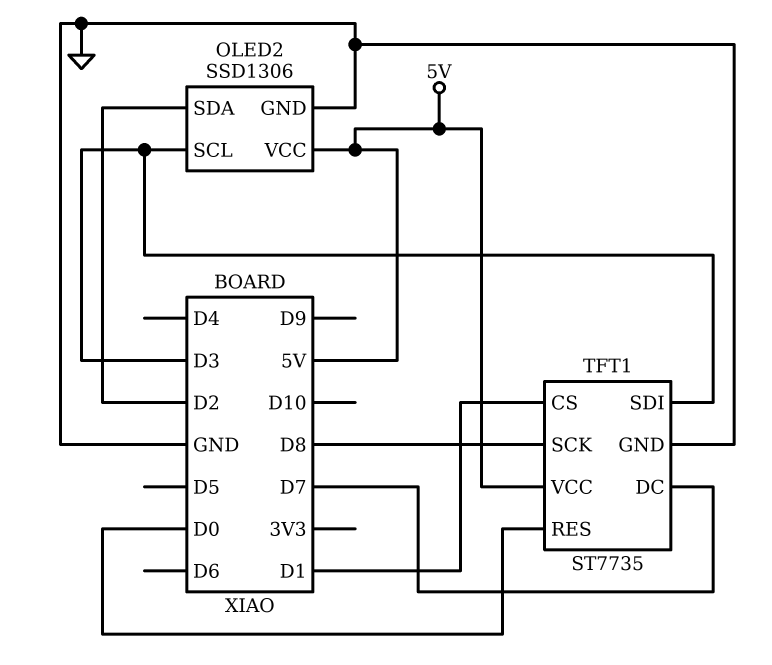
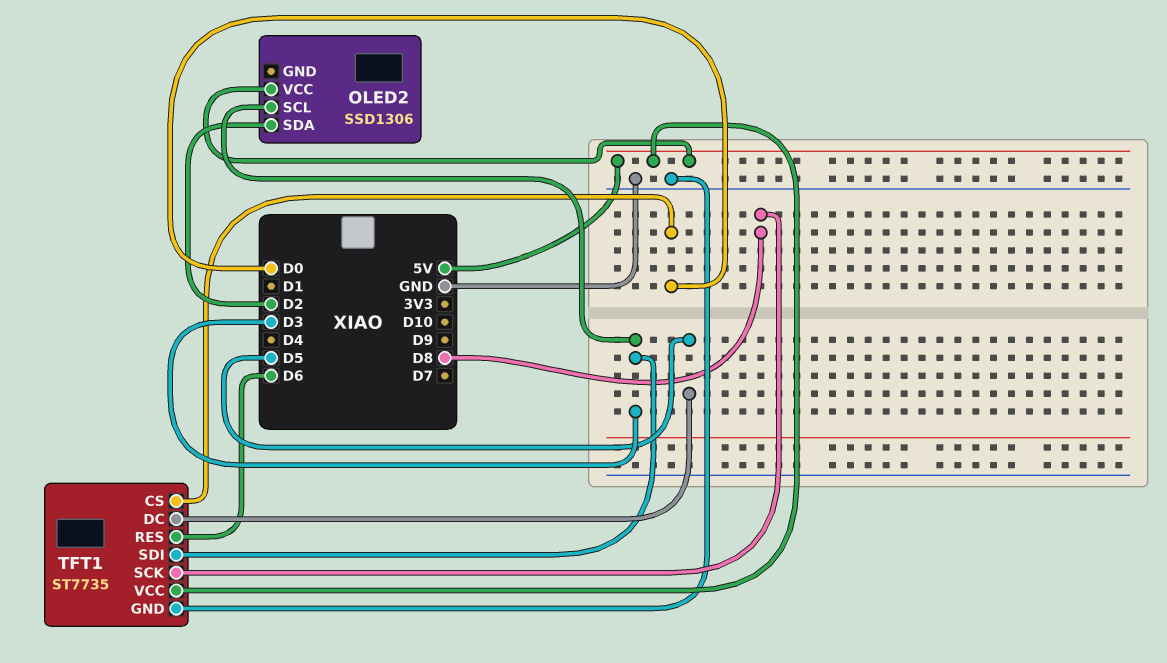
OLED2 pin GND: GND -> none
TFT1 pin CS: D1 -> D0
TFT1 pin DC: D7 -> D5
TFT1 pin RES: D0 -> D6

